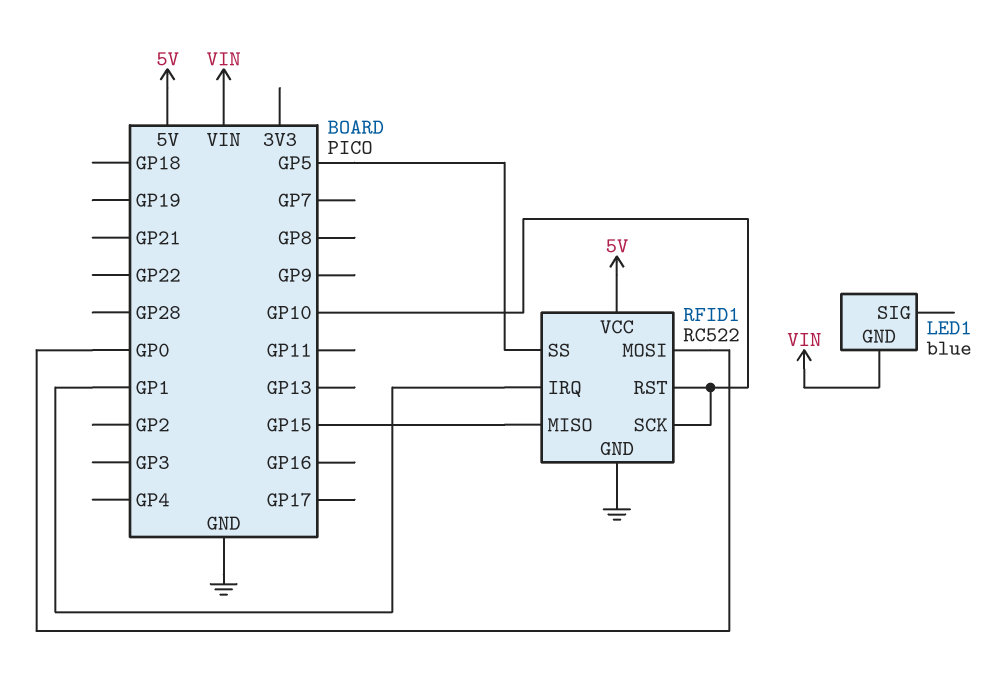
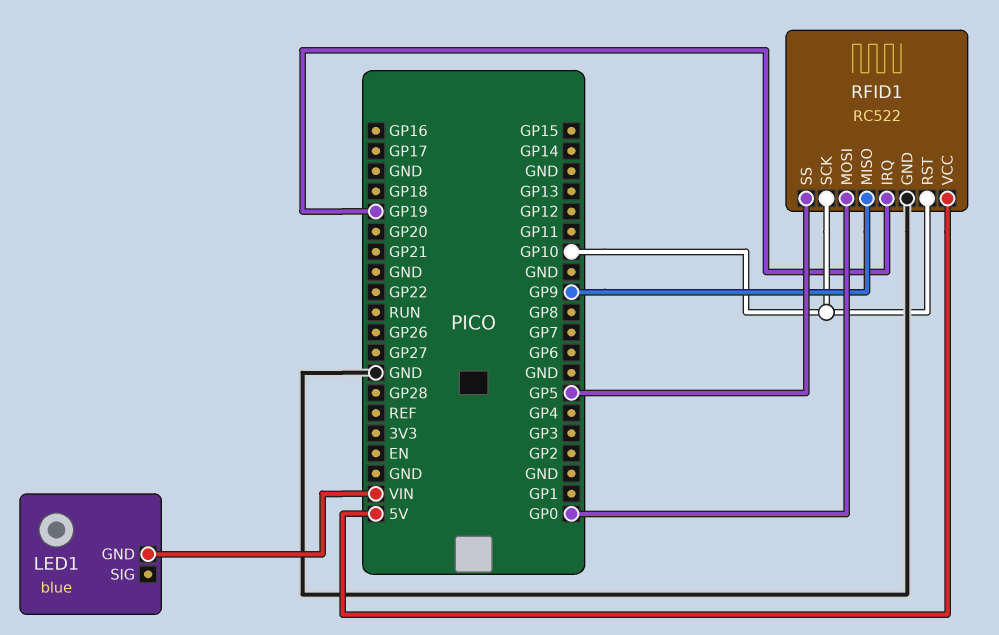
RFID1 pin IRQ: GP1 -> GP19
RFID1 pin MISO: GP15 -> GP9

